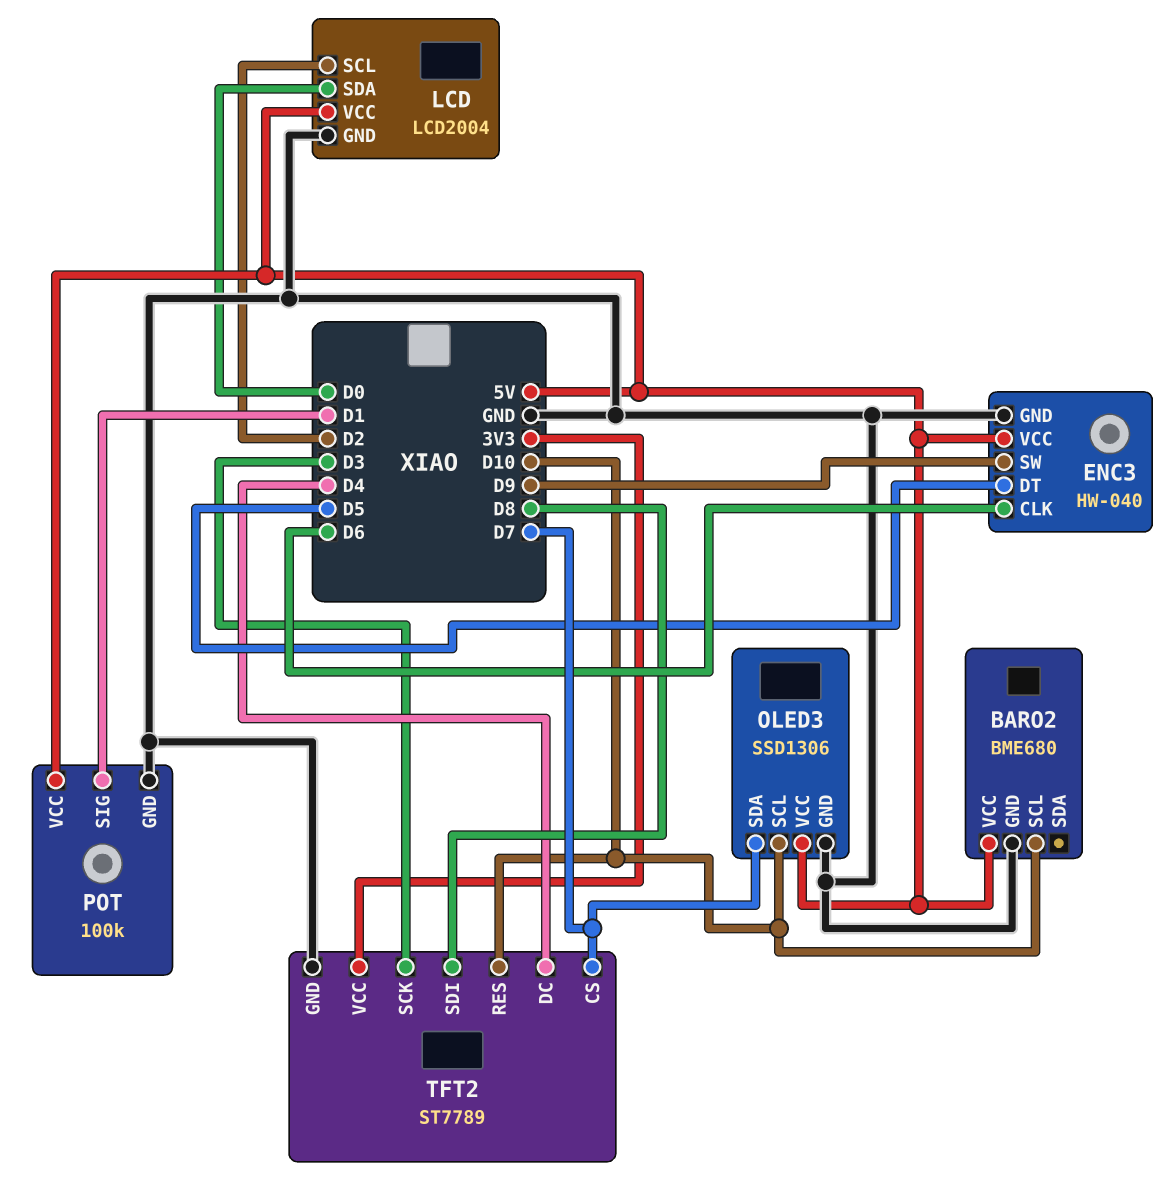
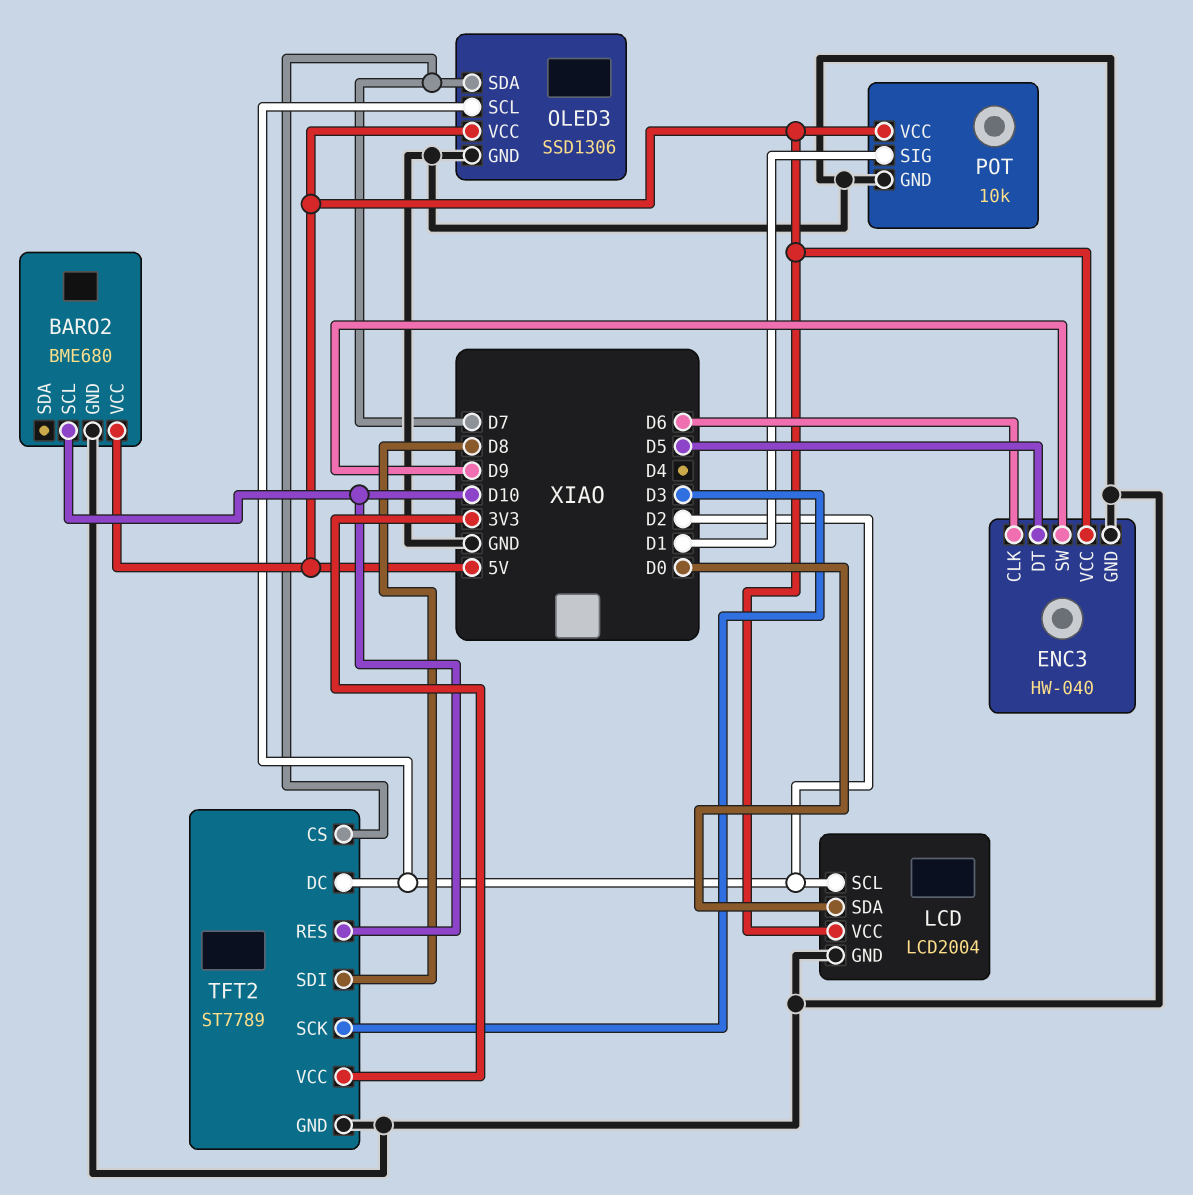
OLED3 pin SCL: D10 -> D2
POT: 100k -> 10k
TFT2 pin DC: D4 -> D2

